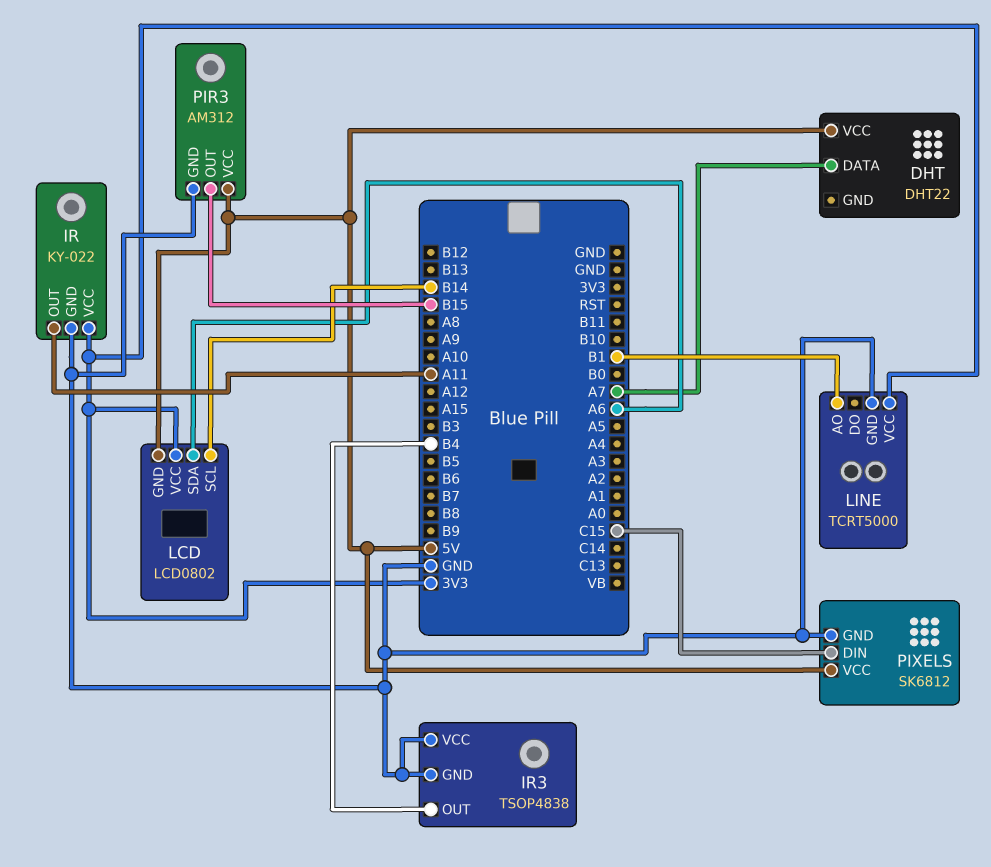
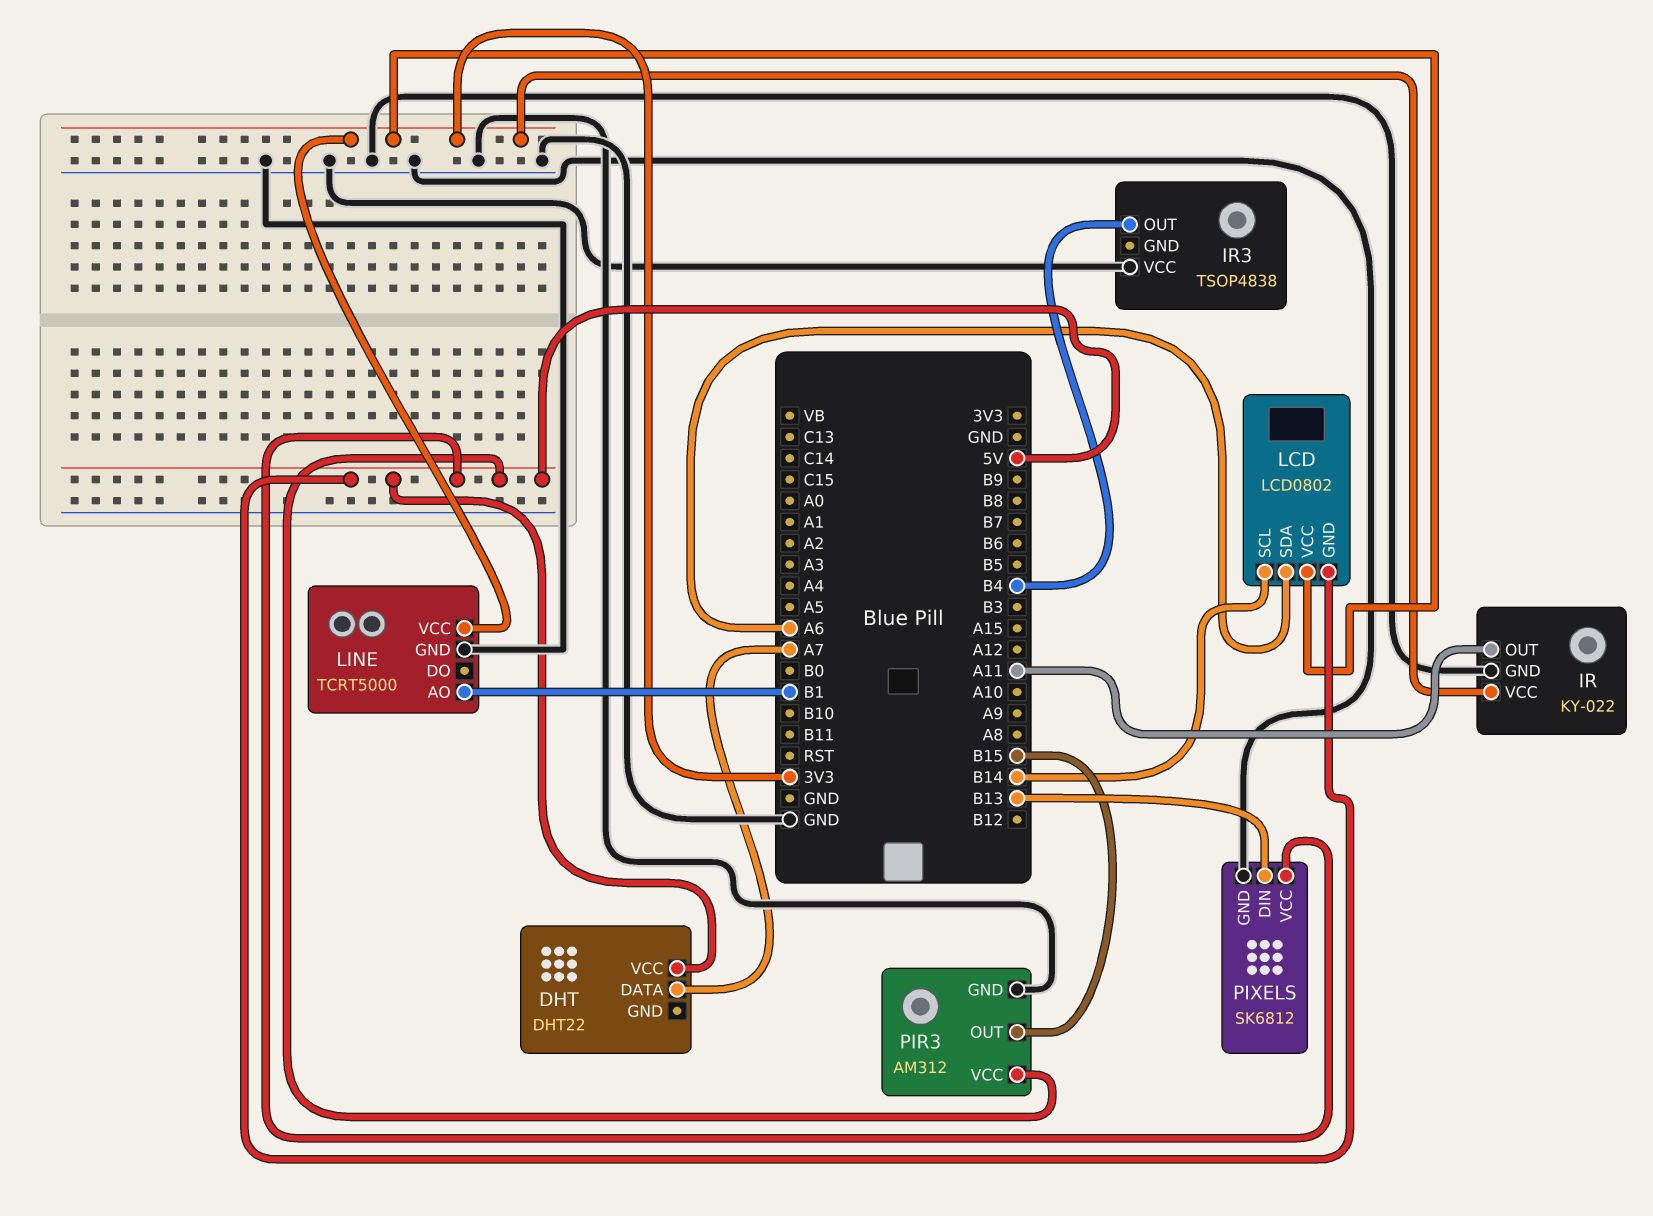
IR3 pin GND: GND -> none
PIXELS pin DIN: C15 -> B13

